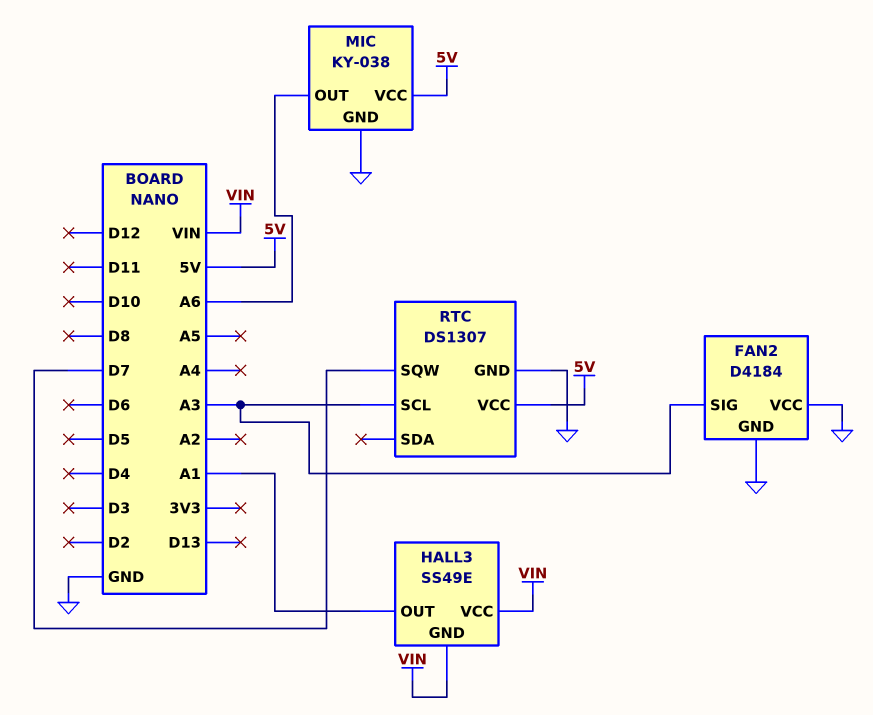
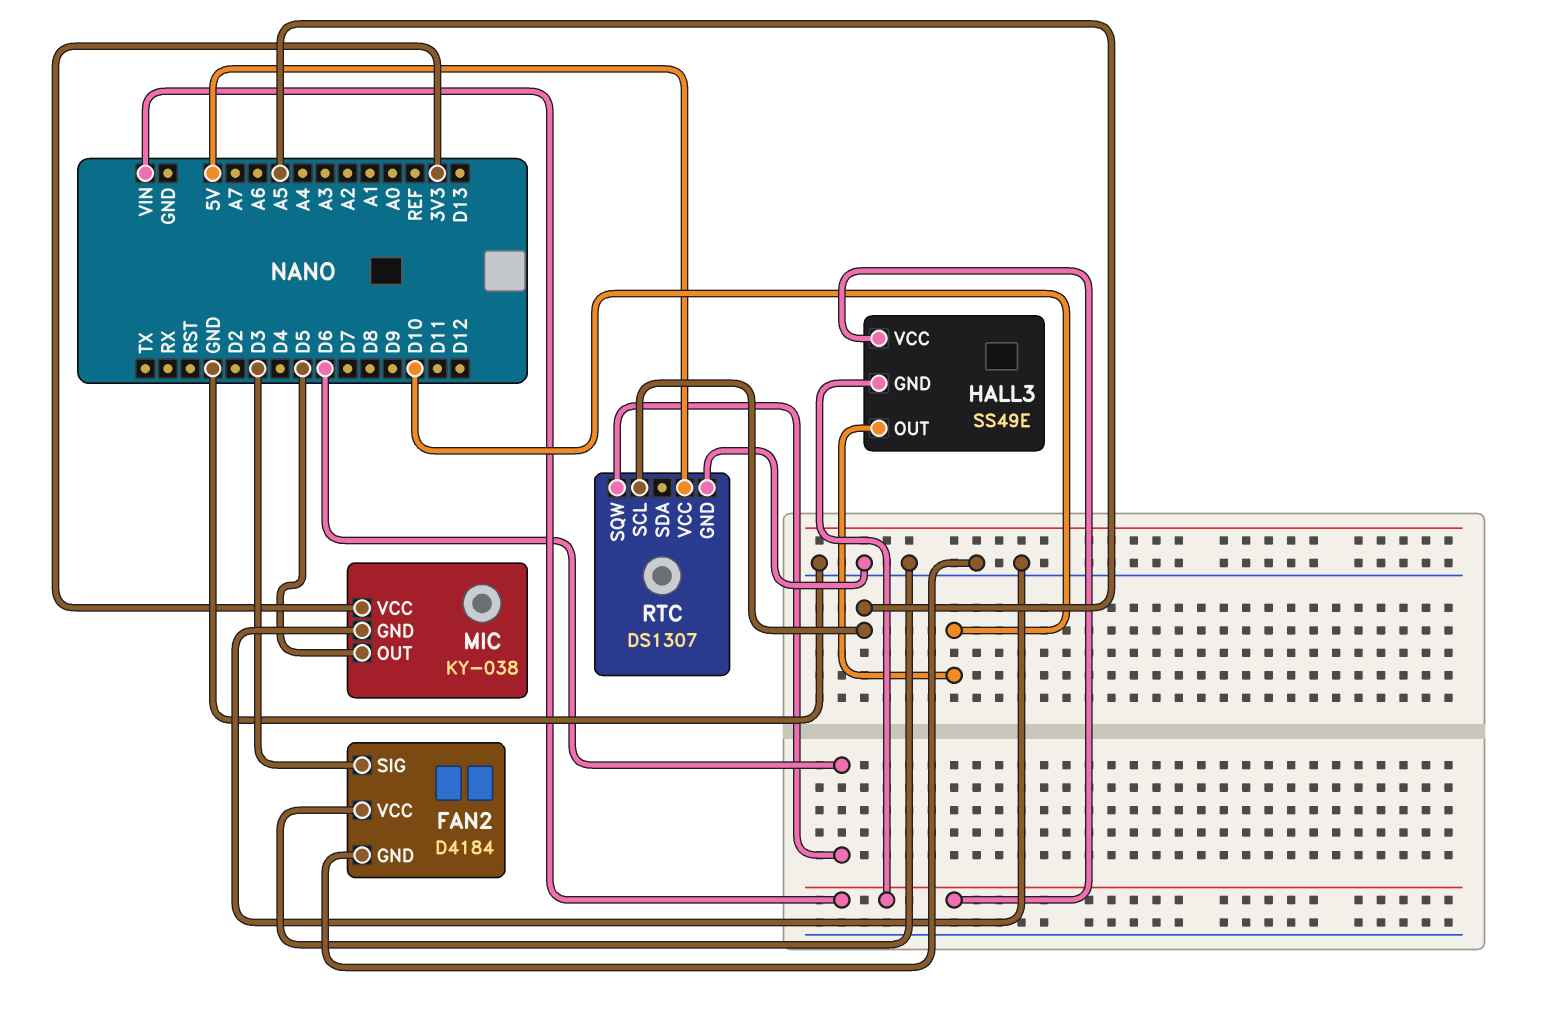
FAN2 pin SIG: A3 -> D3
HALL3 pin OUT: A1 -> D10
MIC pin OUT: A6 -> D5
MIC pin VCC: 5V -> 3V3
RTC pin SCL: A3 -> A5
RTC pin SQW: D7 -> D6

